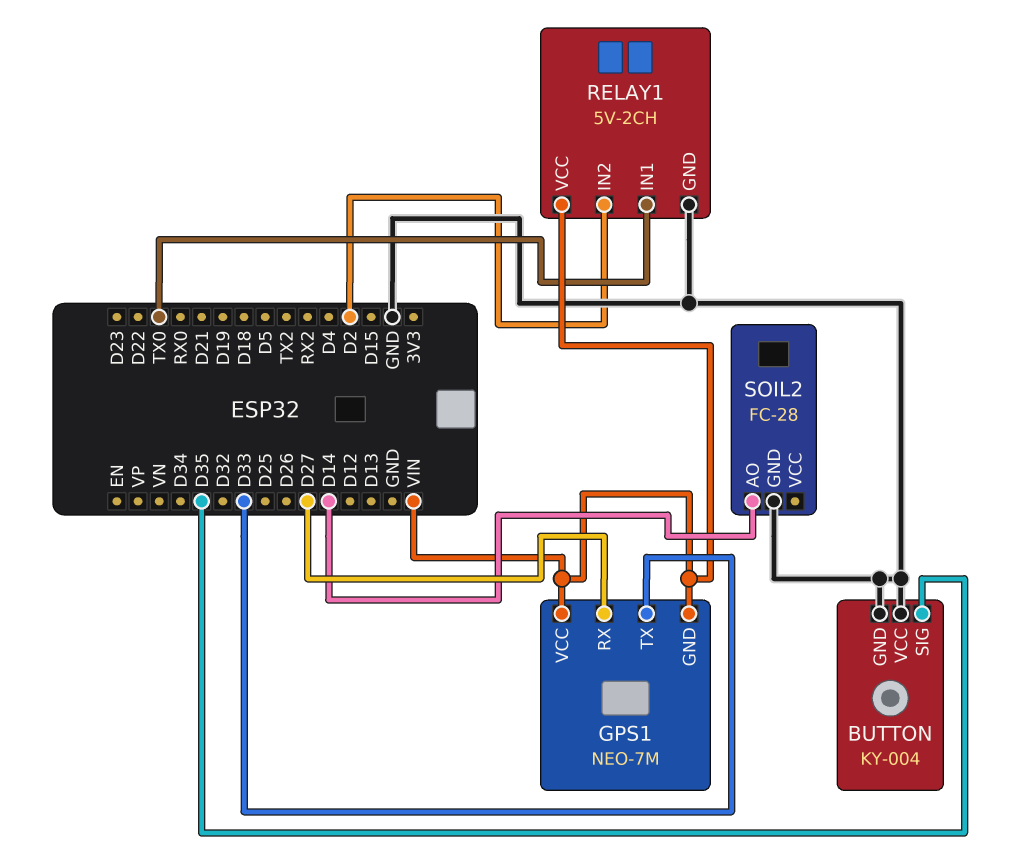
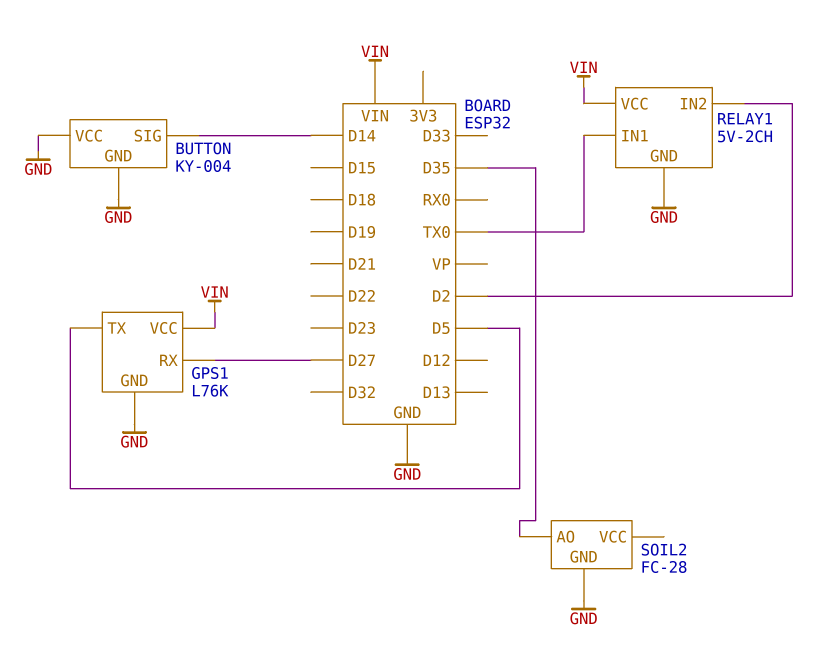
BUTTON pin SIG: D35 -> D14
GPS1: NEO-7M -> L76K
GPS1 pin GND: VIN -> GND
GPS1 pin TX: D33 -> D5
SOIL2 pin AO: D14 -> D35

